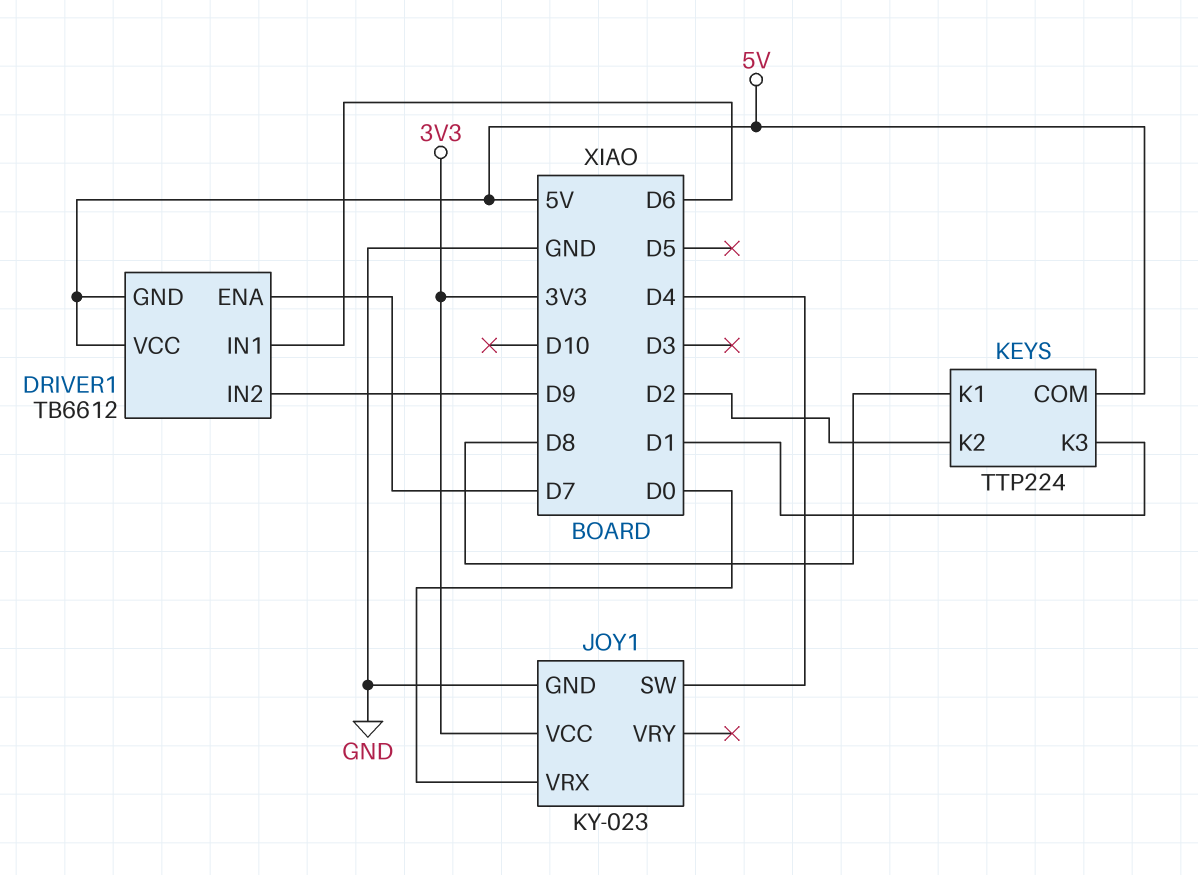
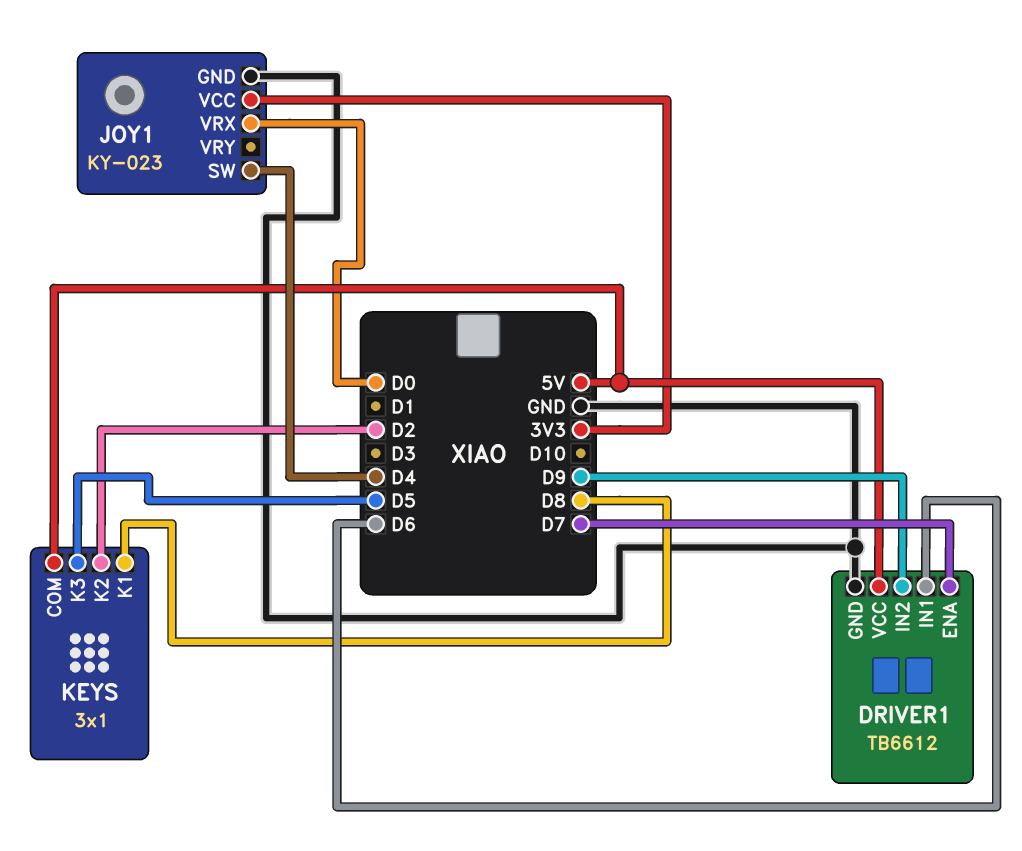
DRIVER1 pin GND: 5V -> GND
KEYS: TTP224 -> 3x1
KEYS pin K3: D1 -> D5

